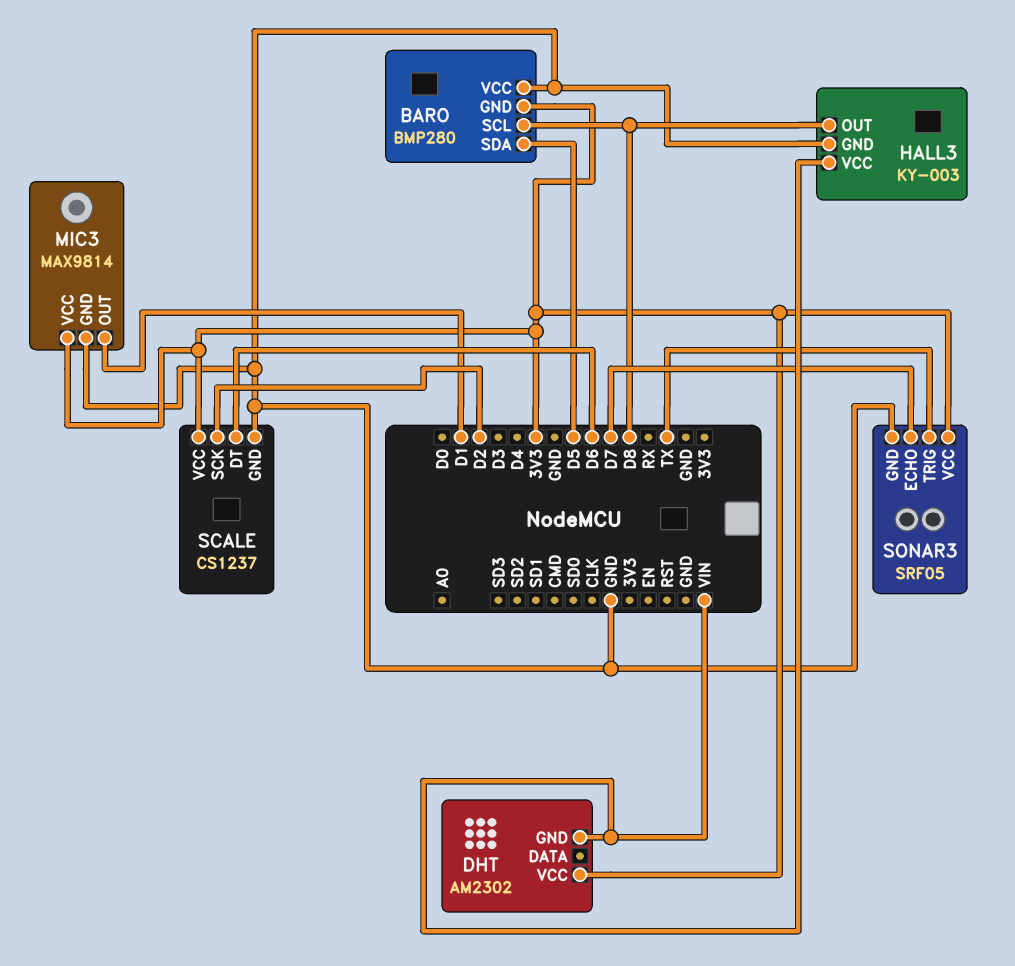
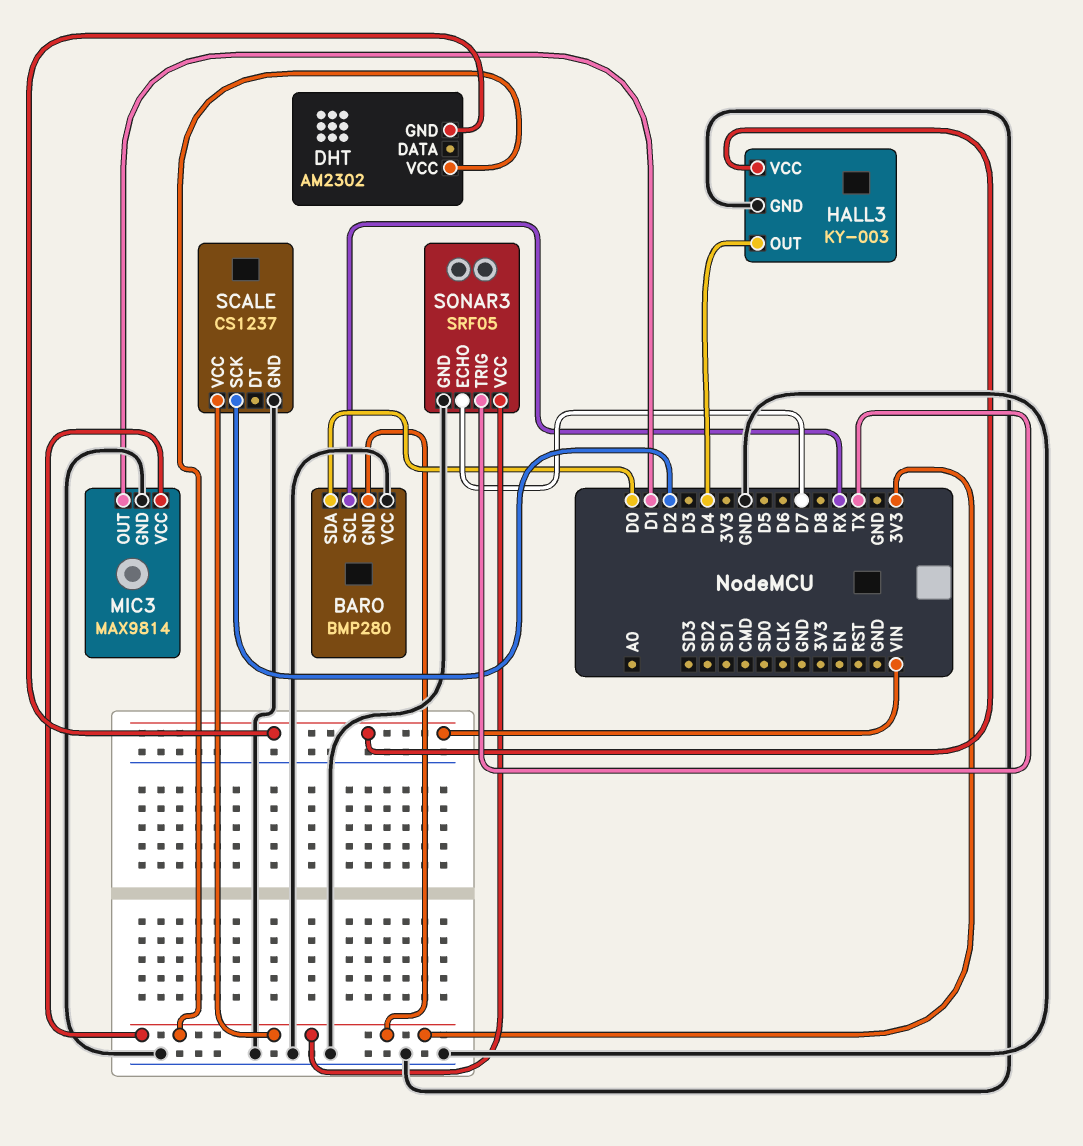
BARO pin SCL: D8 -> RX
BARO pin SDA: D5 -> D0
HALL3 pin OUT: D8 -> D4
SCALE pin DT: D6 -> none

